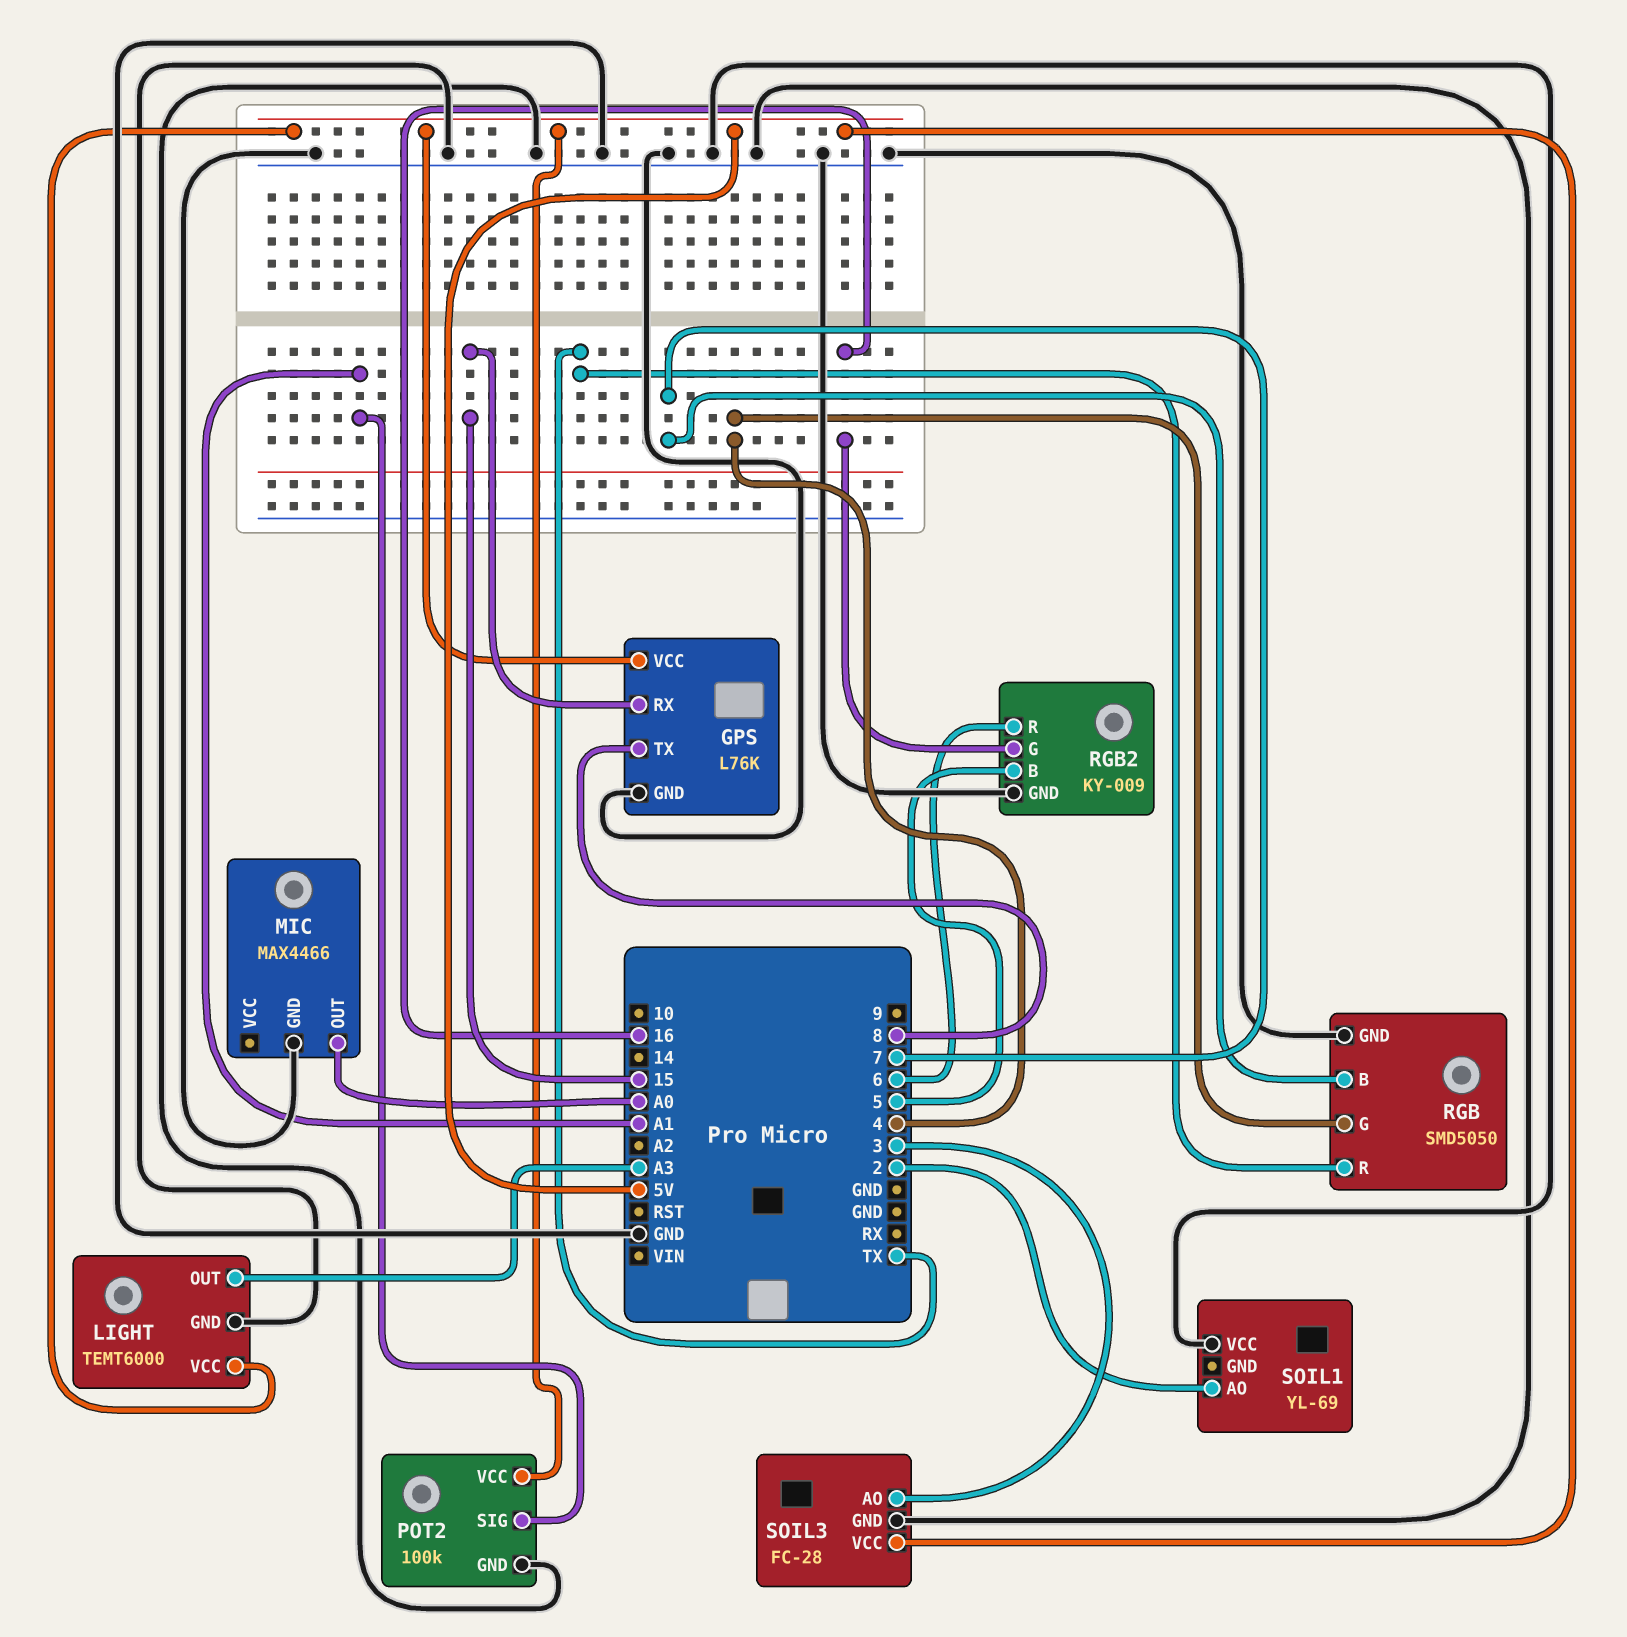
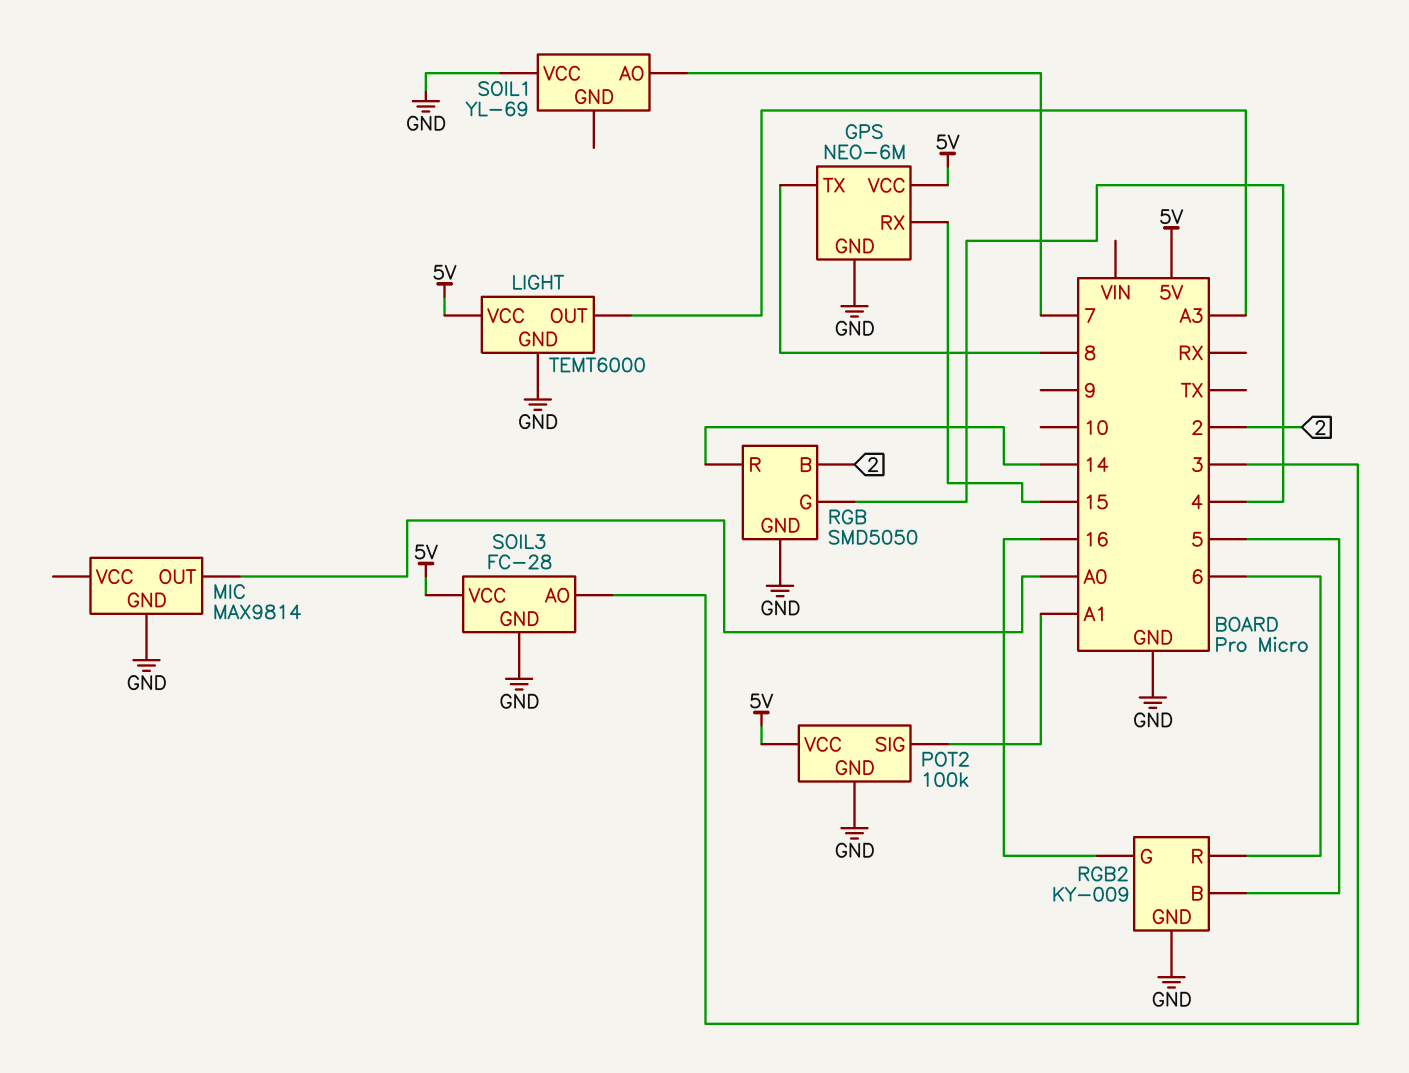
GPS: L76K -> NEO-6M
MIC: MAX4466 -> MAX9814
RGB pin B: 7 -> 2
RGB pin R: TX -> 14
SOIL1 pin AO: 2 -> 7

